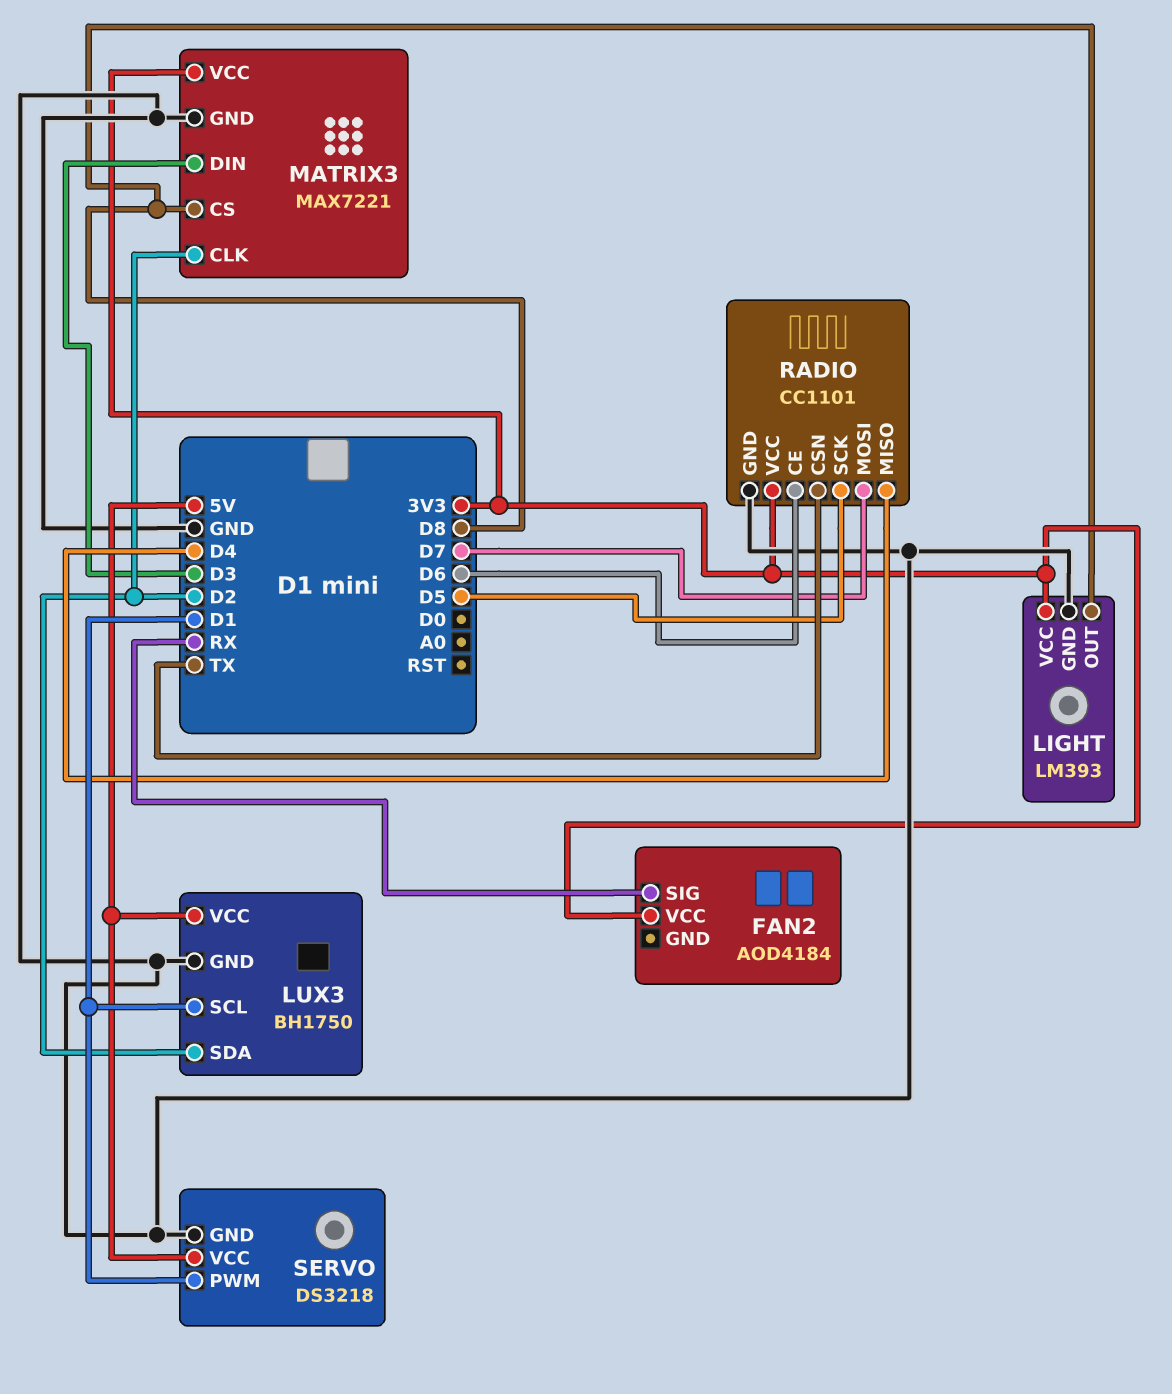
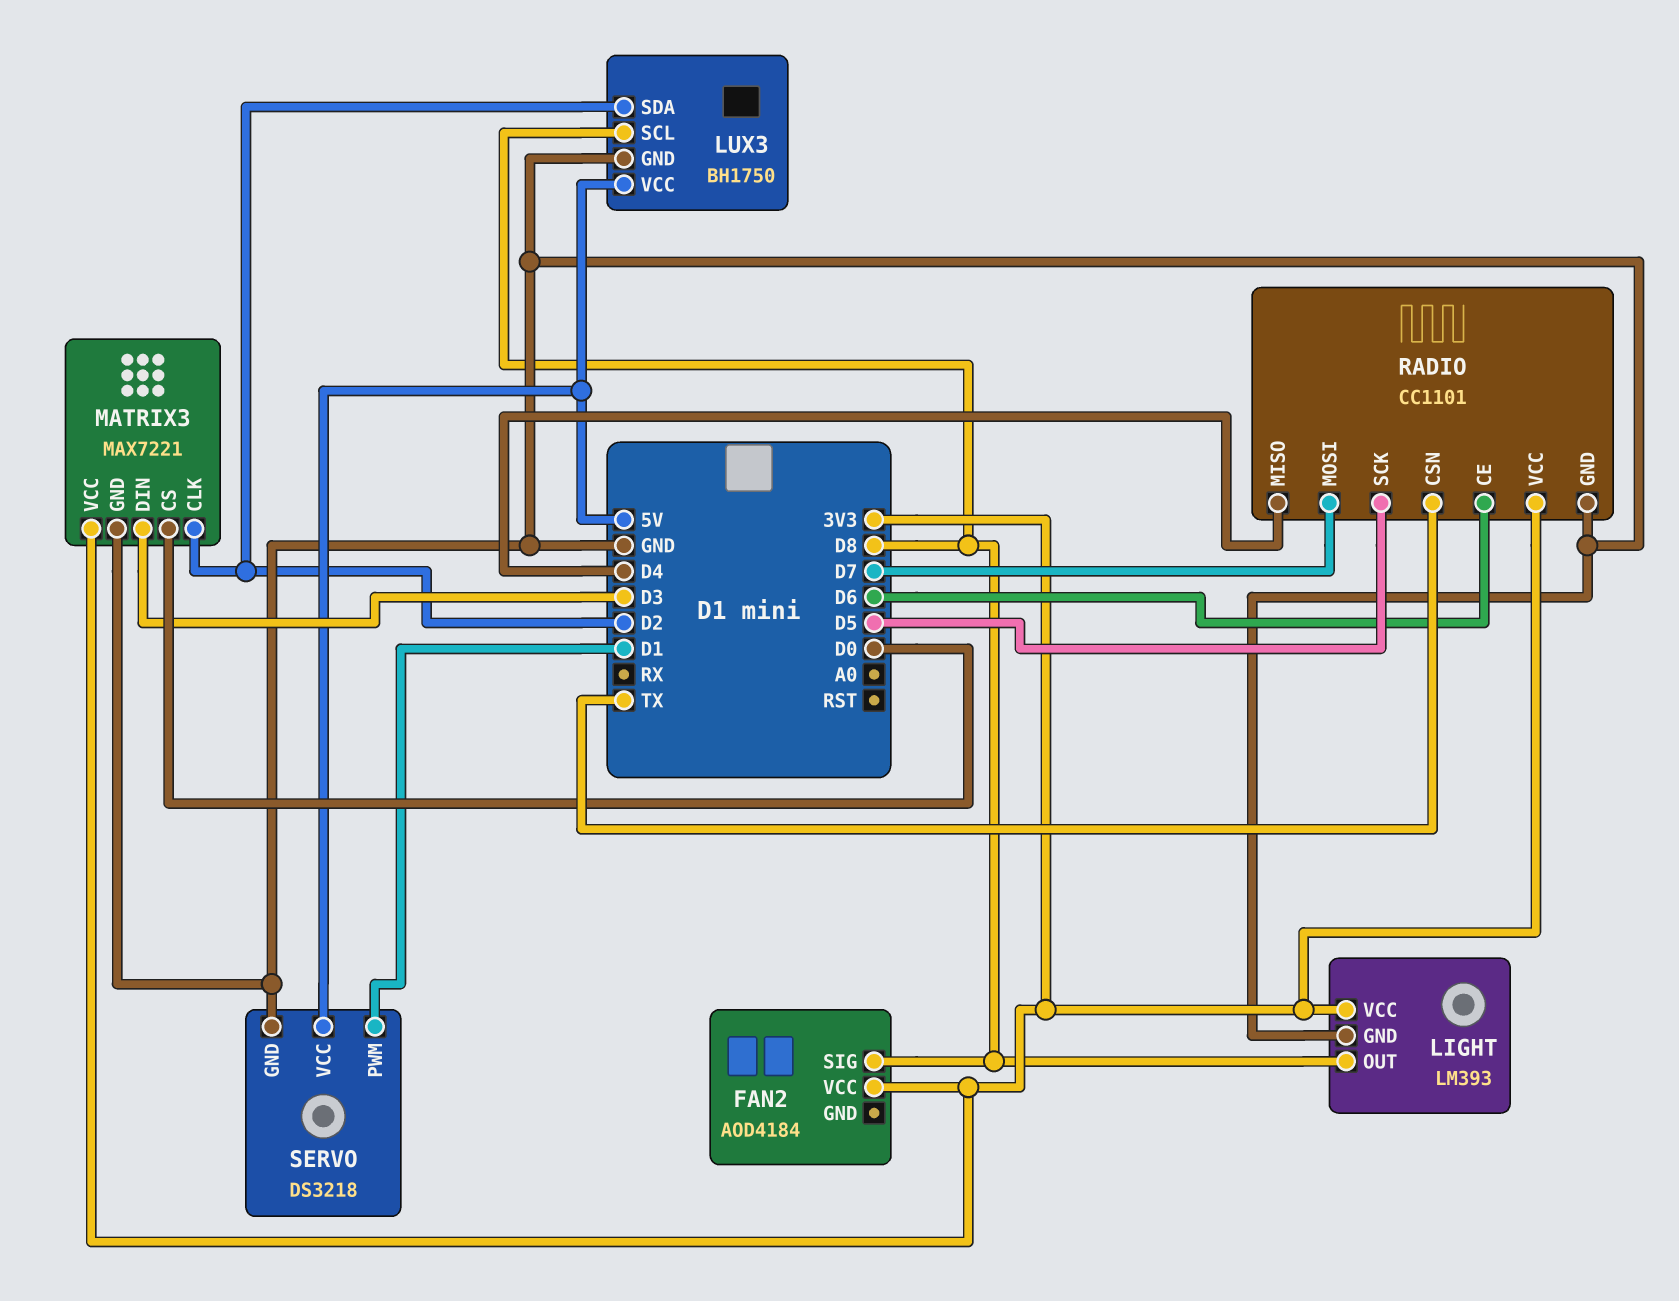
FAN2 pin SIG: RX -> D8
LUX3 pin SCL: D1 -> D8
MATRIX3 pin CS: D8 -> D0

